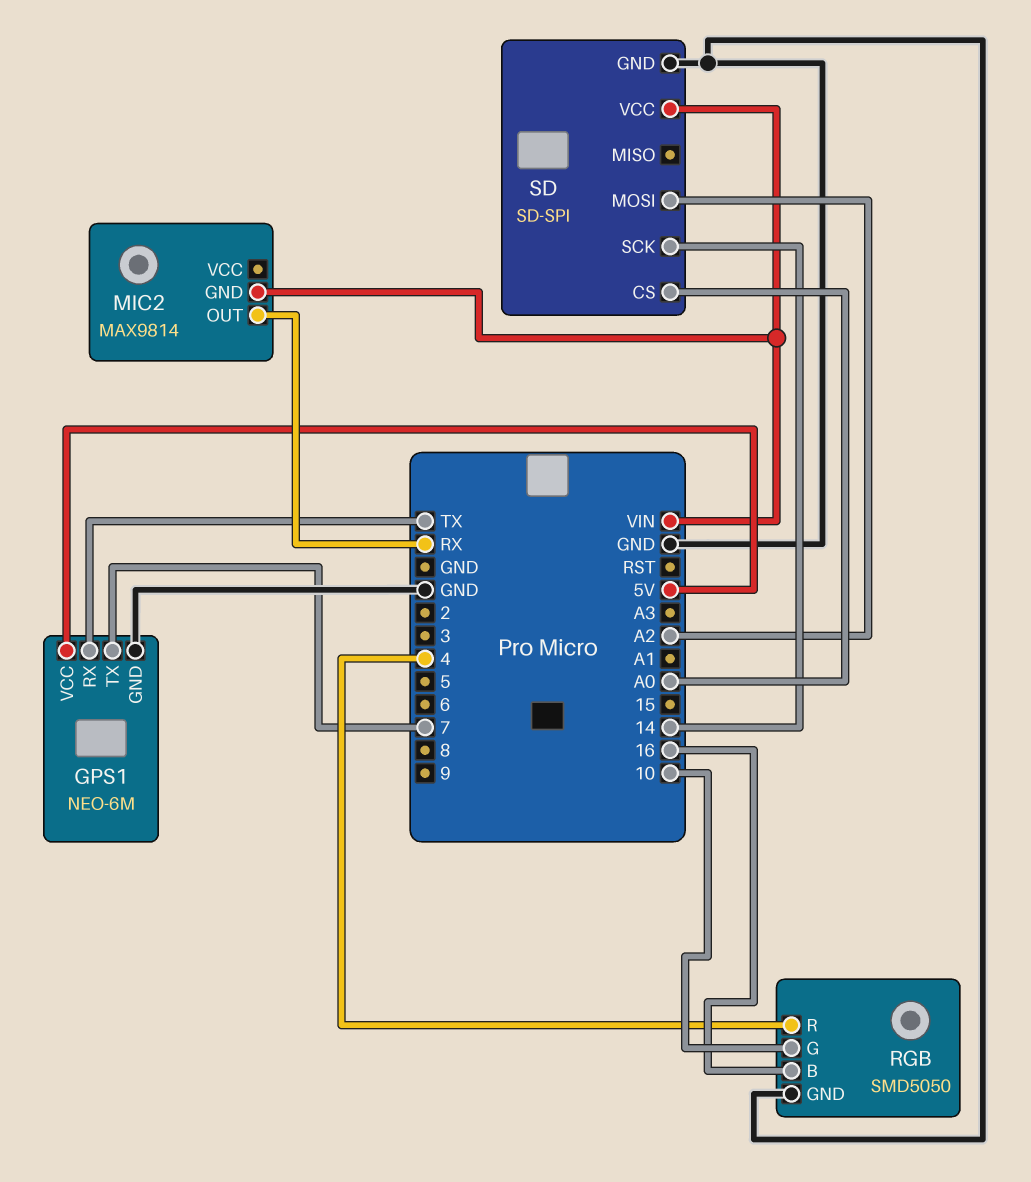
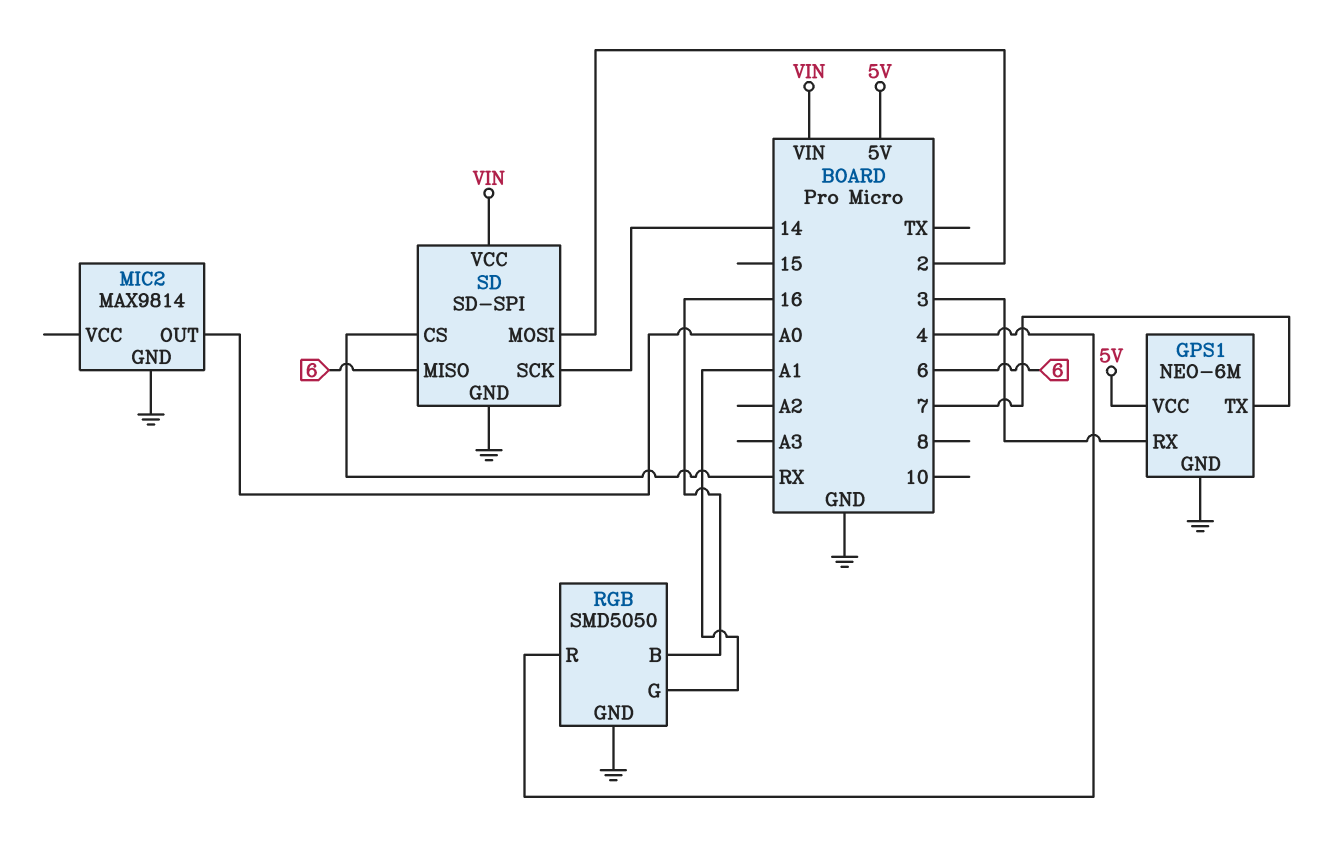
GPS1 pin RX: TX -> 3
MIC2 pin GND: VIN -> GND
MIC2 pin OUT: RX -> A0
RGB pin G: 10 -> A1
SD pin CS: A0 -> RX
SD pin MISO: none -> 6
SD pin MOSI: A2 -> 2

